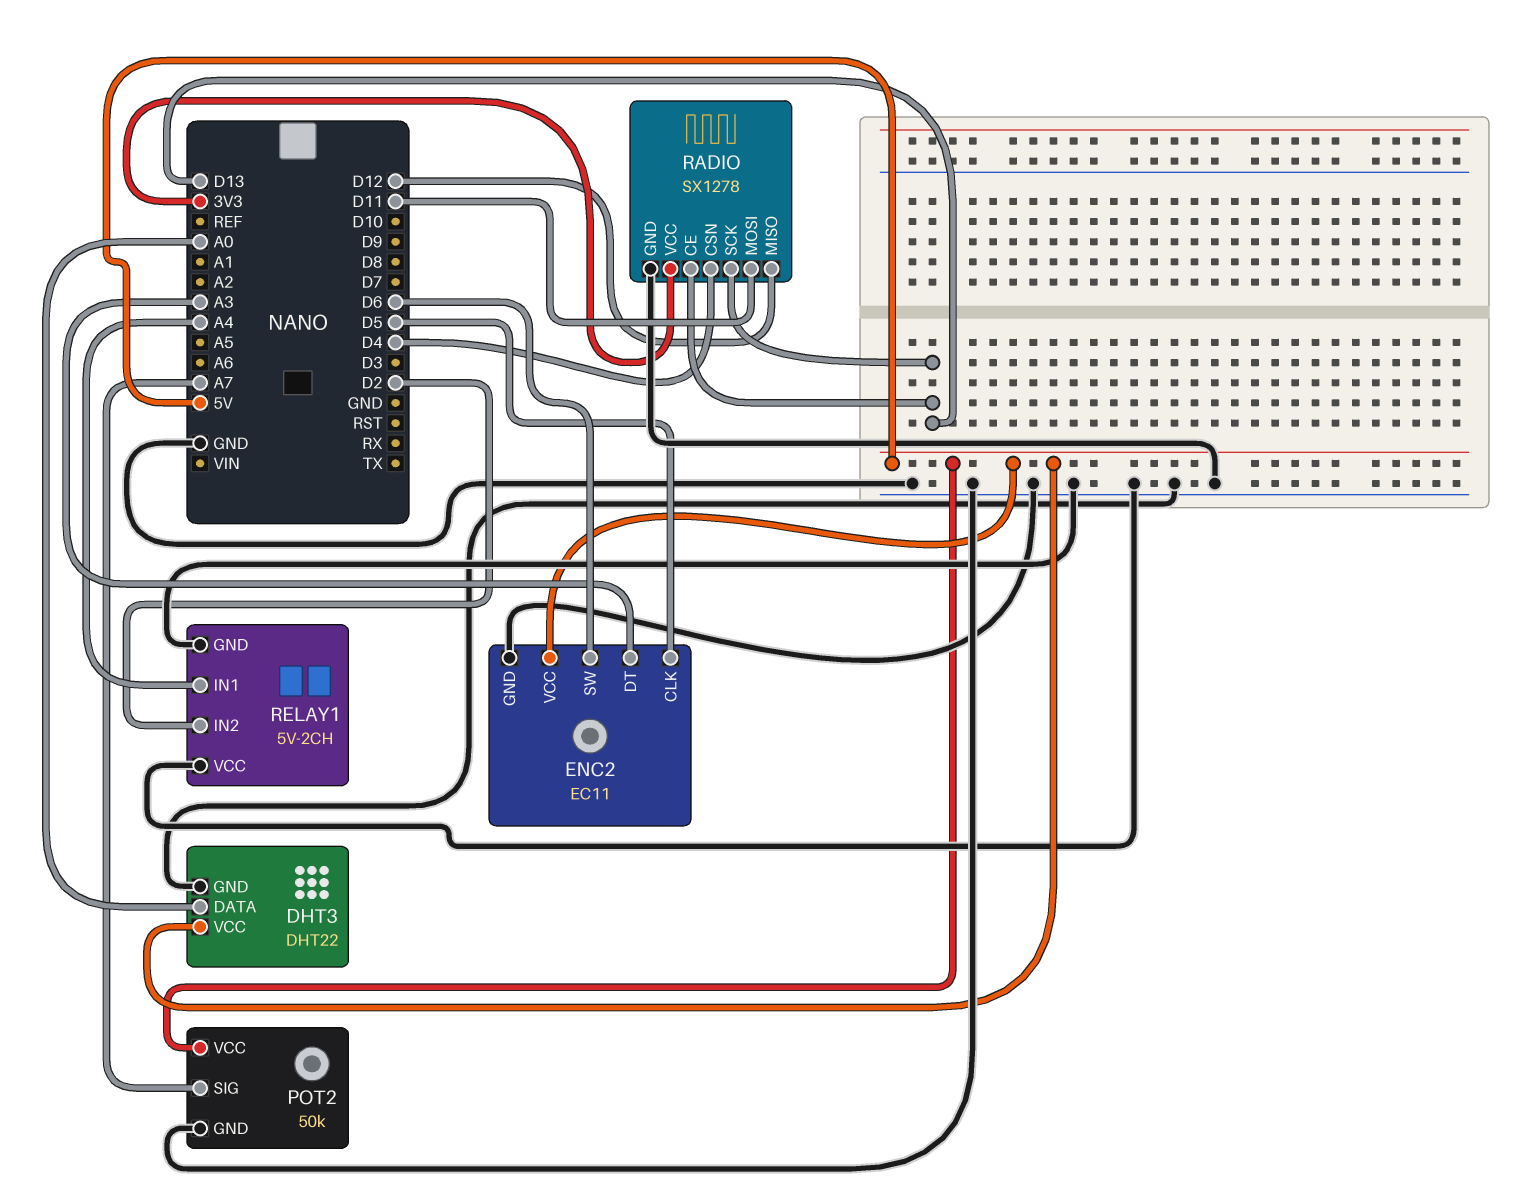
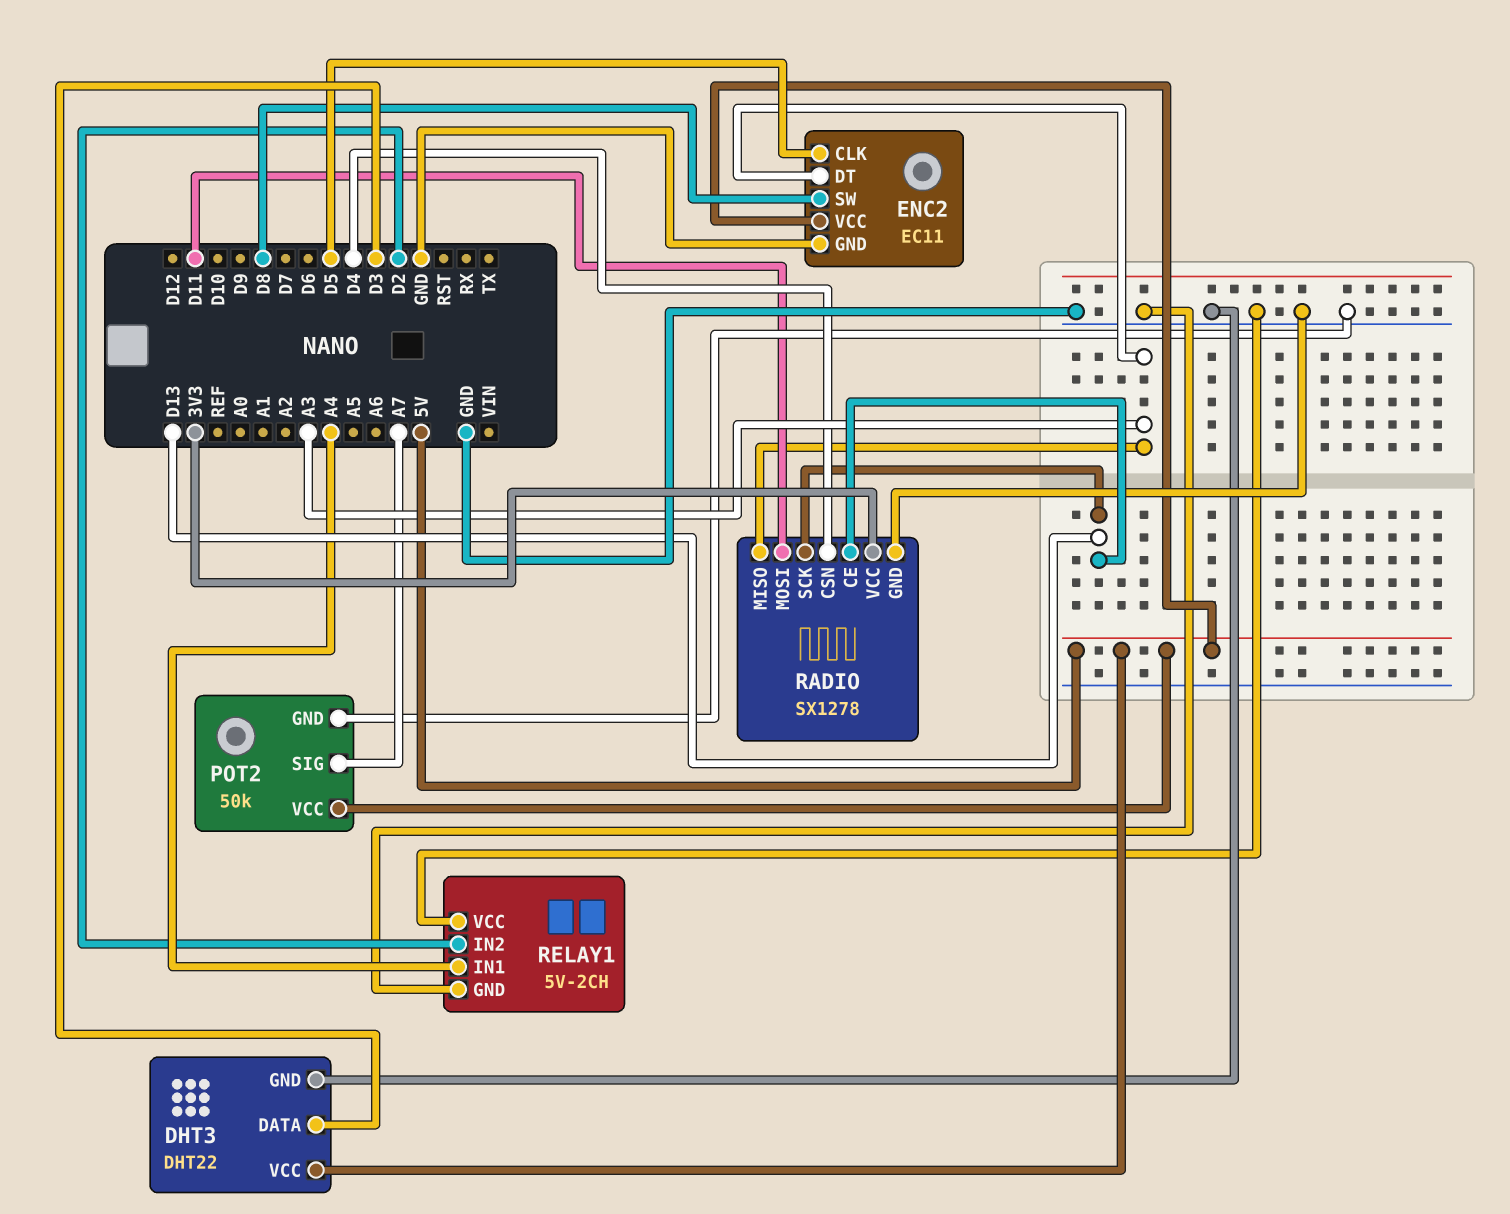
DHT3 pin DATA: A0 -> D3
ENC2 pin SW: D6 -> D8
RADIO pin MISO: D12 -> A3

